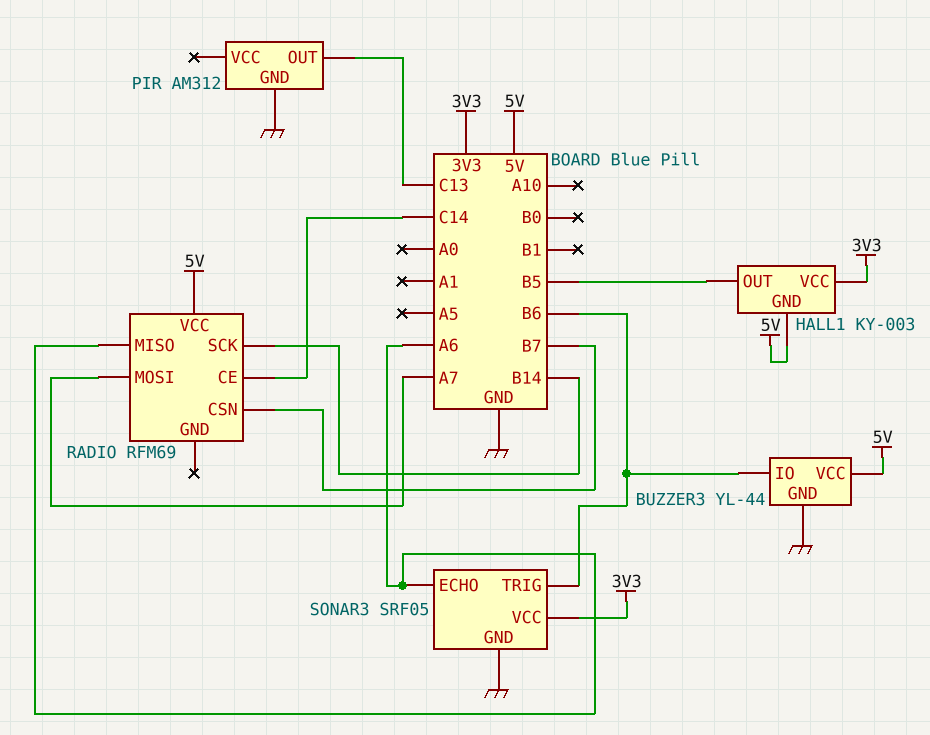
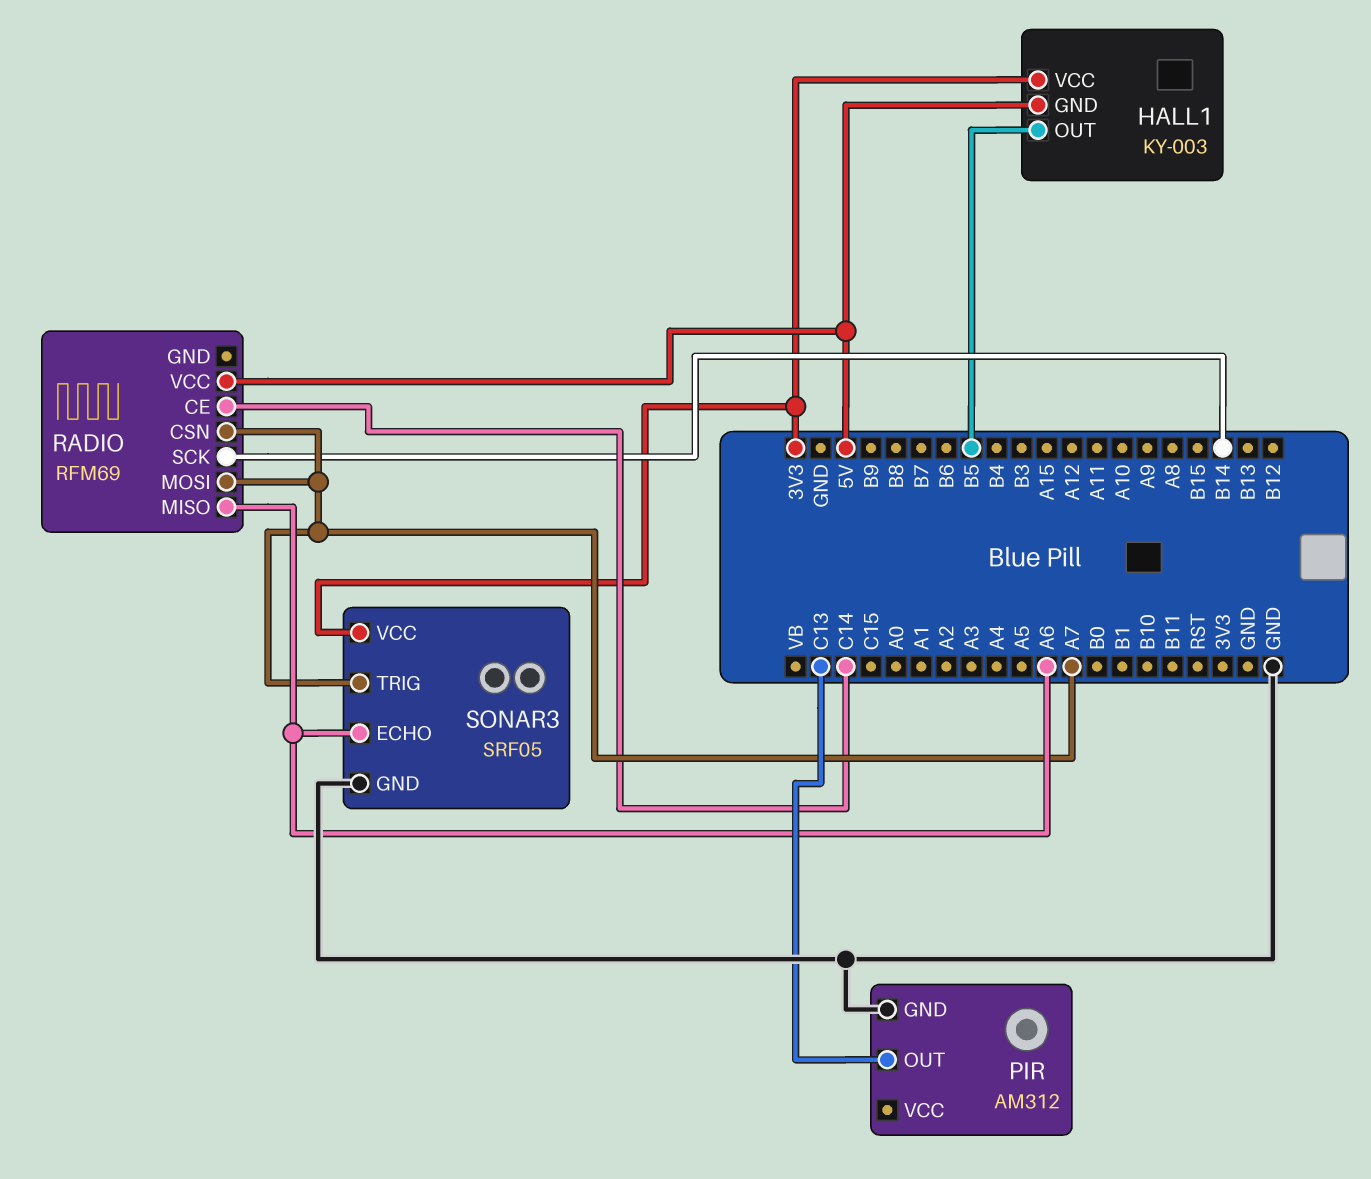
BUZZER3: YL-44 -> none
BUZZER3 pin GND: GND -> none
BUZZER3 pin IO: B6 -> none
BUZZER3 pin VCC: 5V -> none
RADIO pin CSN: B7 -> A7
SONAR3 pin TRIG: B6 -> A7

